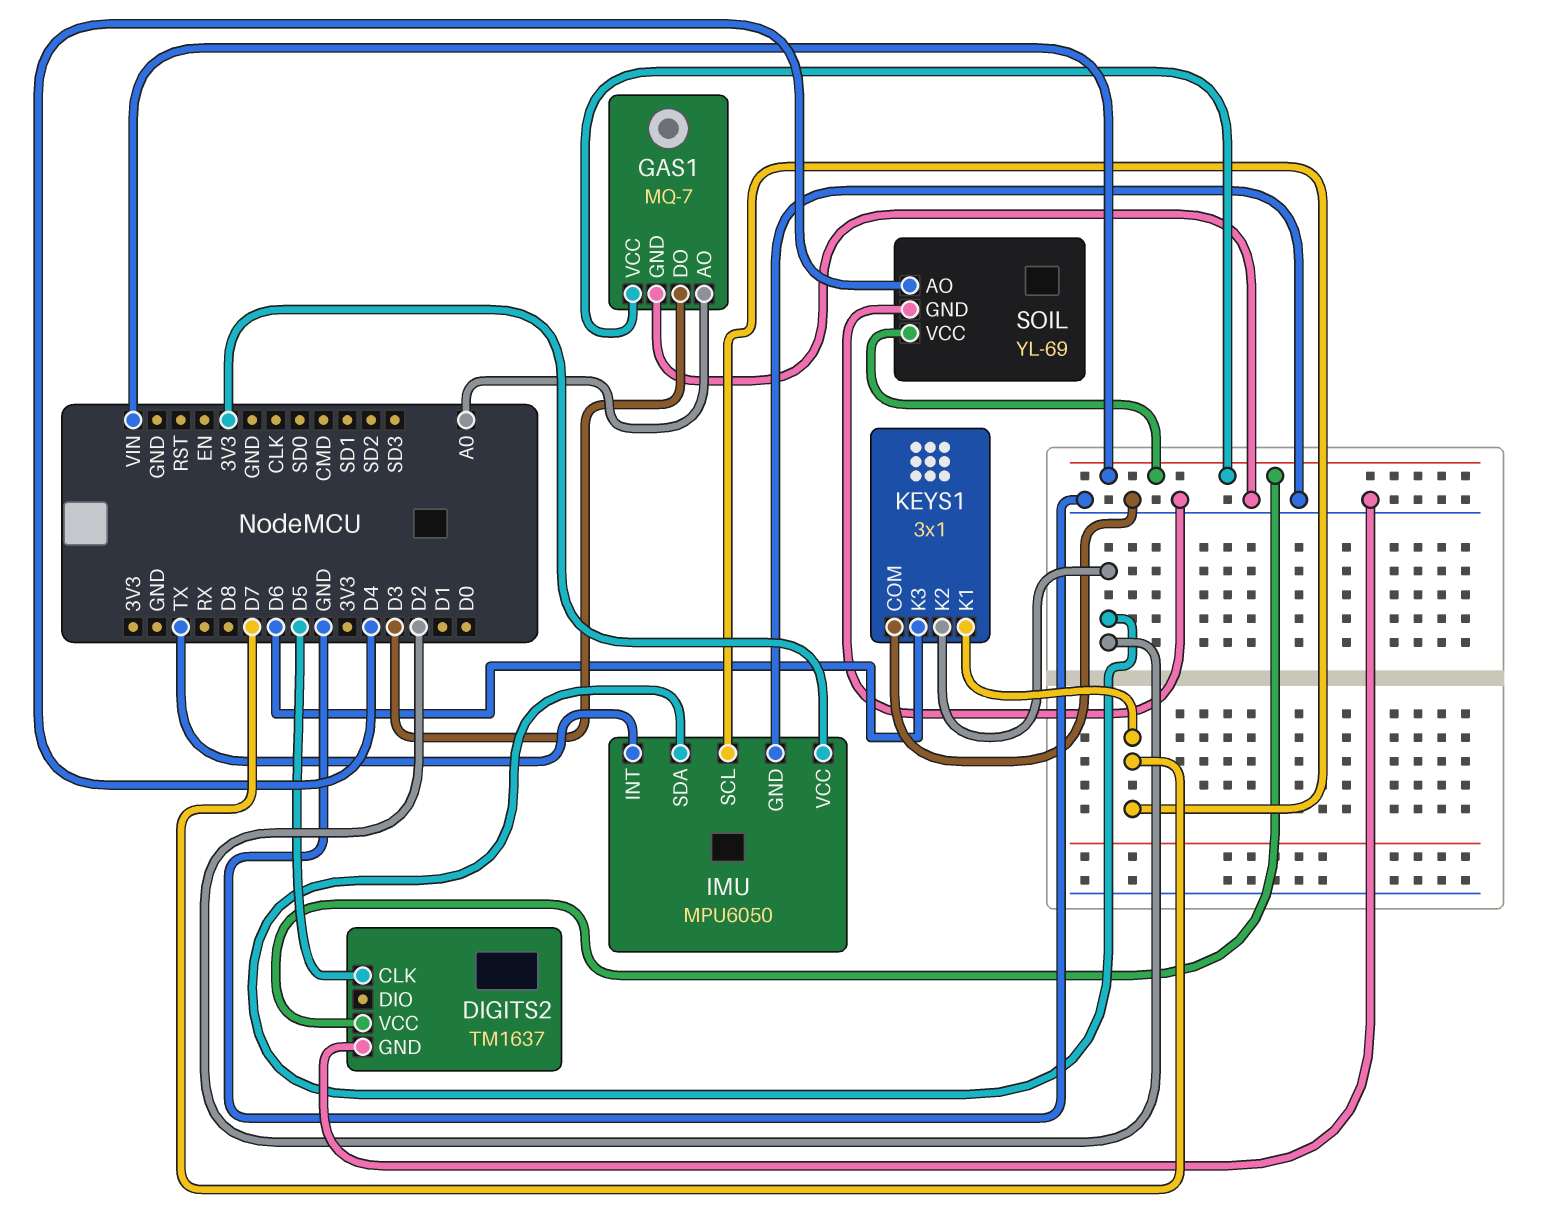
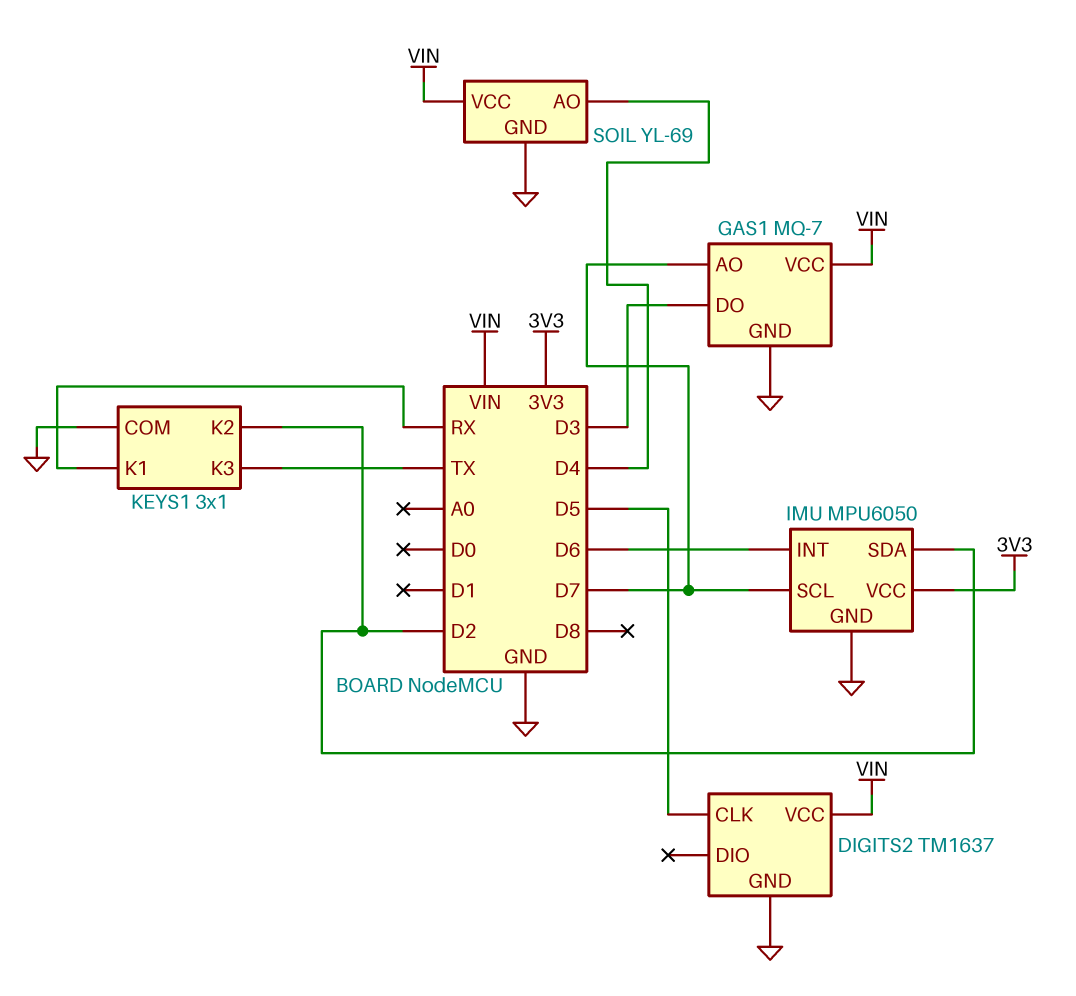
GAS1 pin AO: A0 -> D7
IMU pin INT: TX -> D6
KEYS1 pin K1: D7 -> RX
KEYS1 pin K3: D6 -> TX

